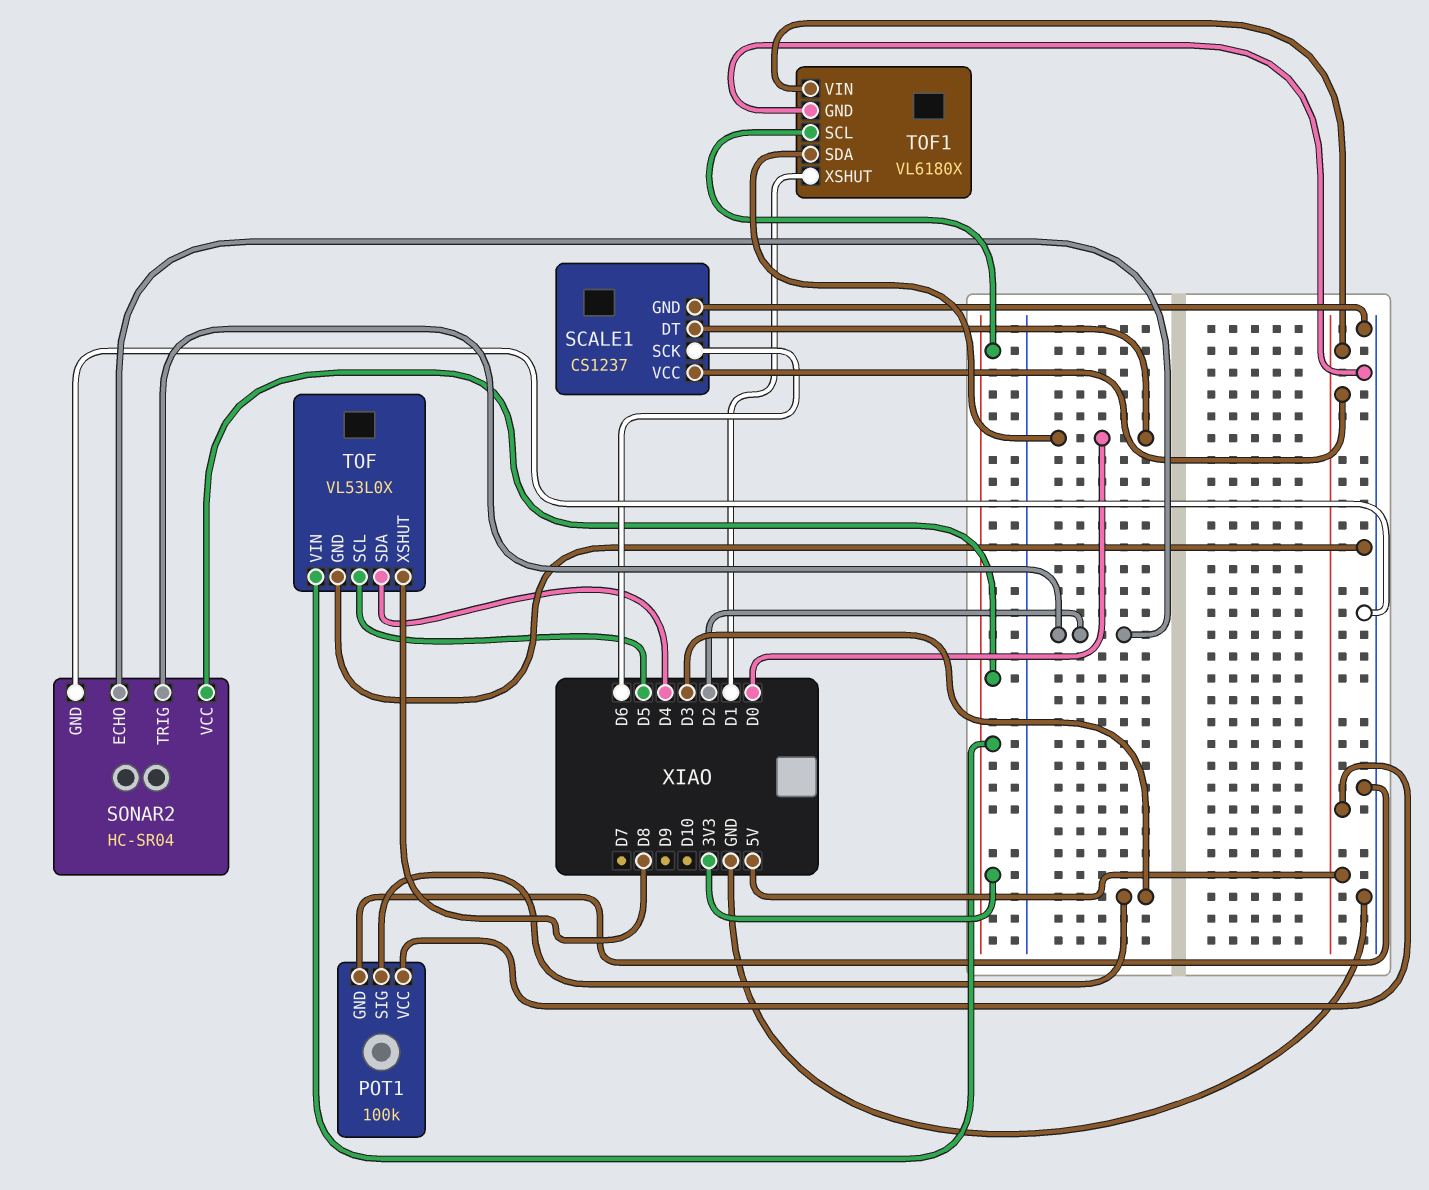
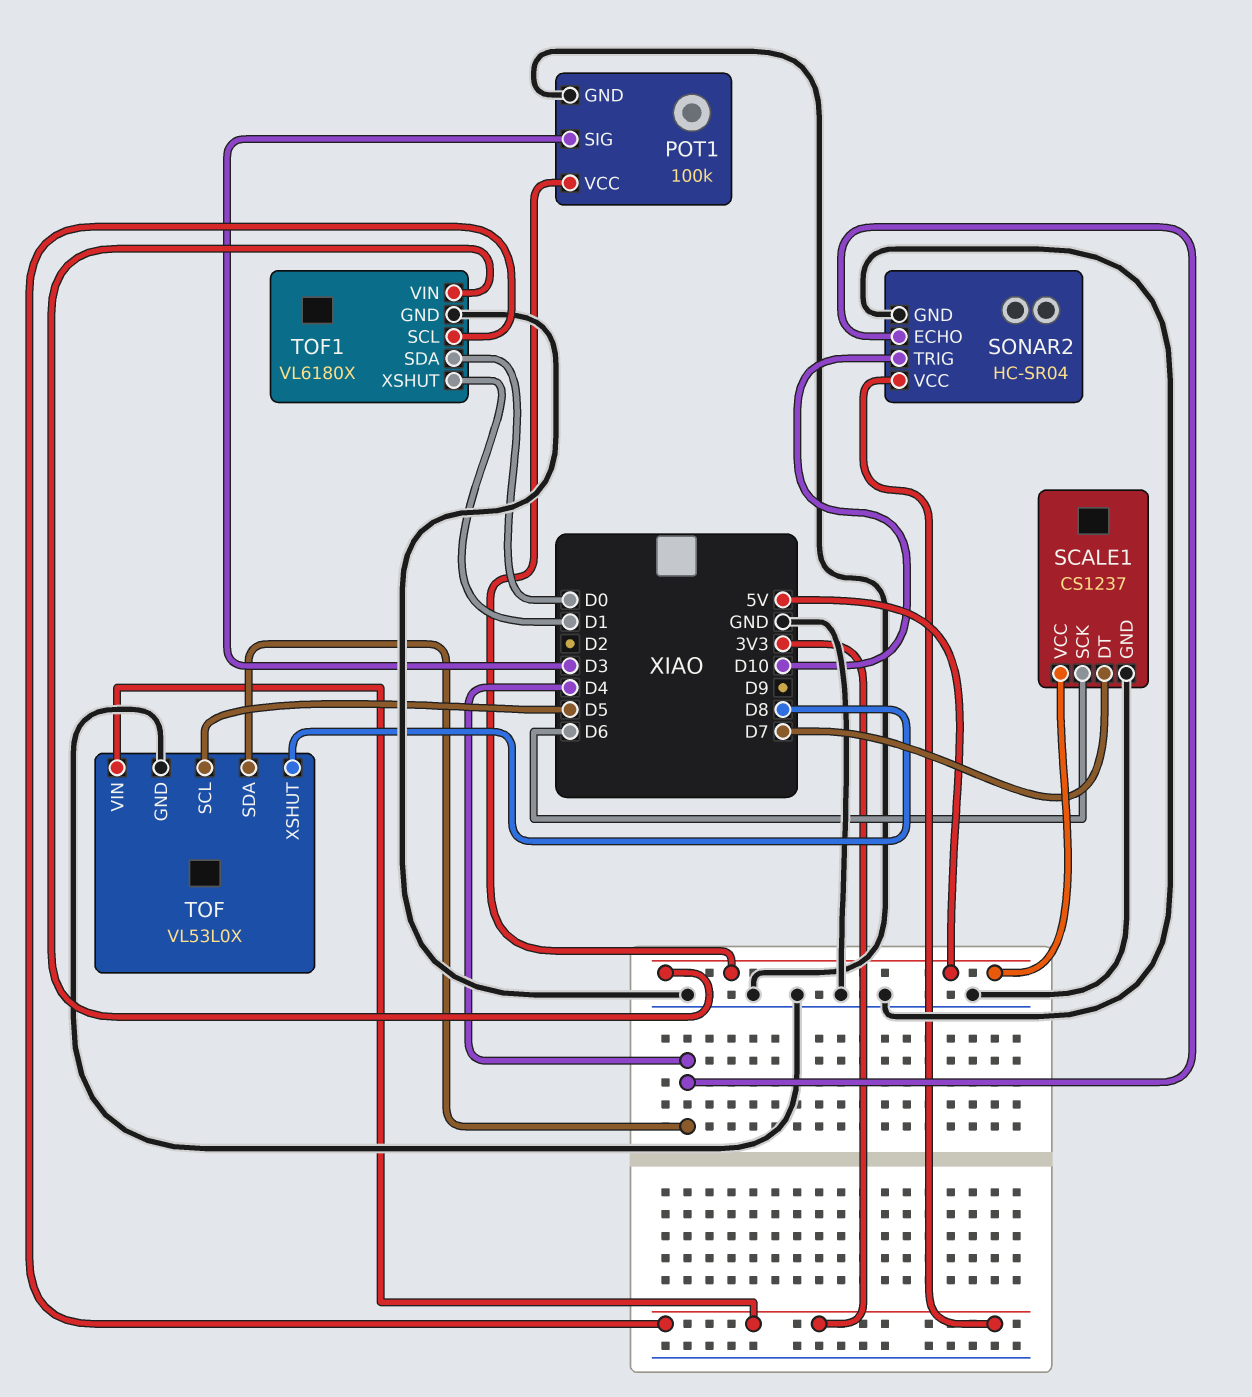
SCALE1 pin DT: D0 -> D7
SONAR2 pin ECHO: D2 -> D4
SONAR2 pin TRIG: D2 -> D10

